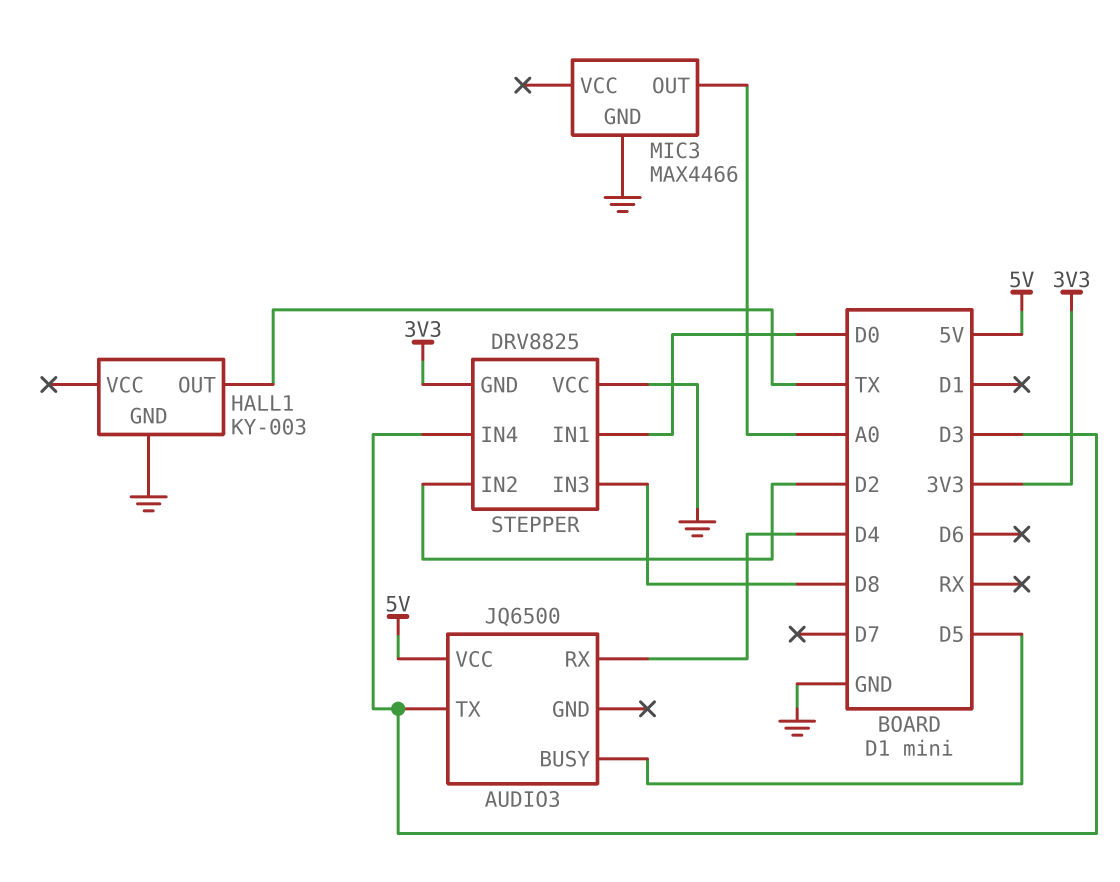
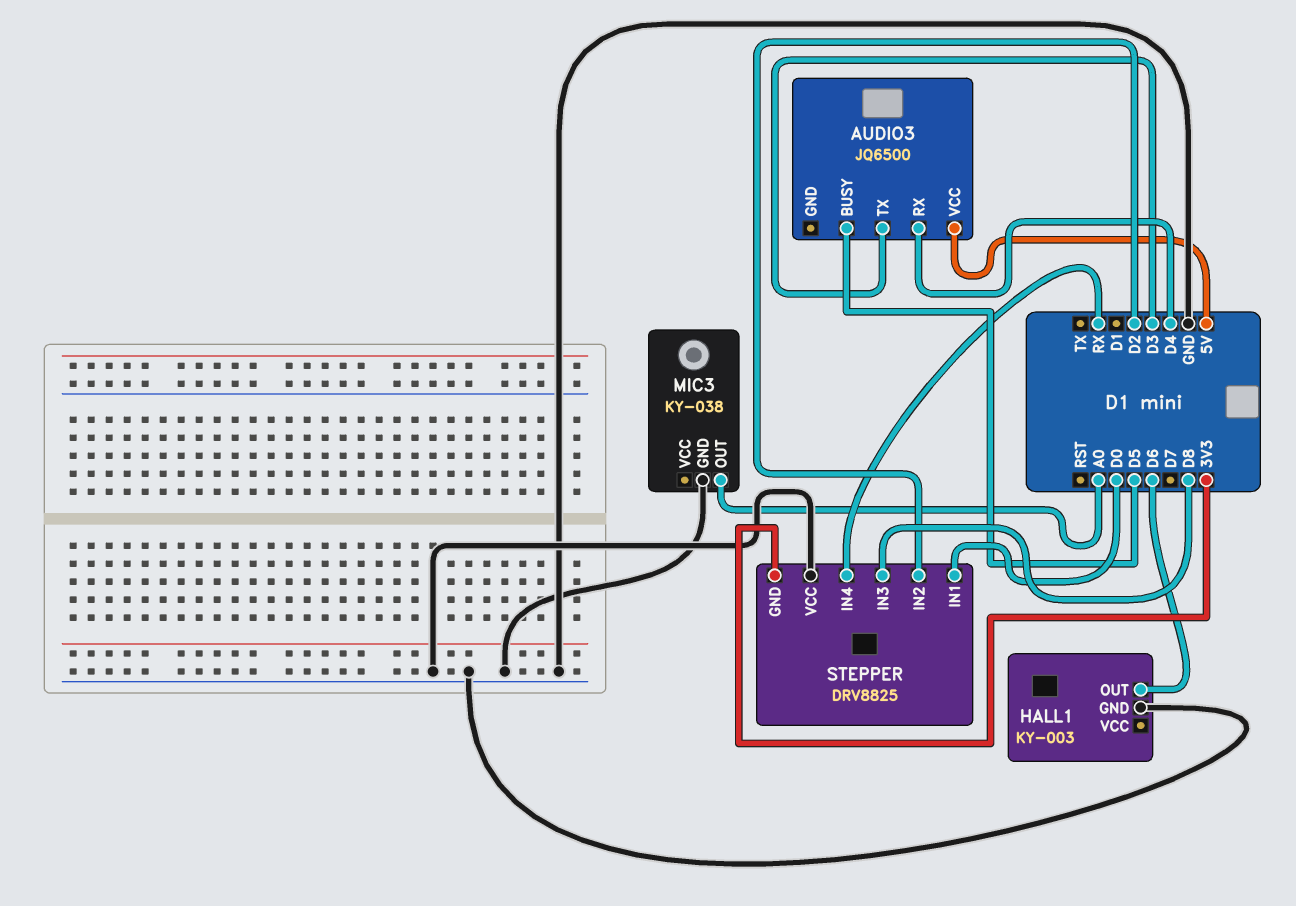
HALL1 pin OUT: TX -> D6
MIC3: MAX4466 -> KY-038
STEPPER pin IN4: D3 -> RX

